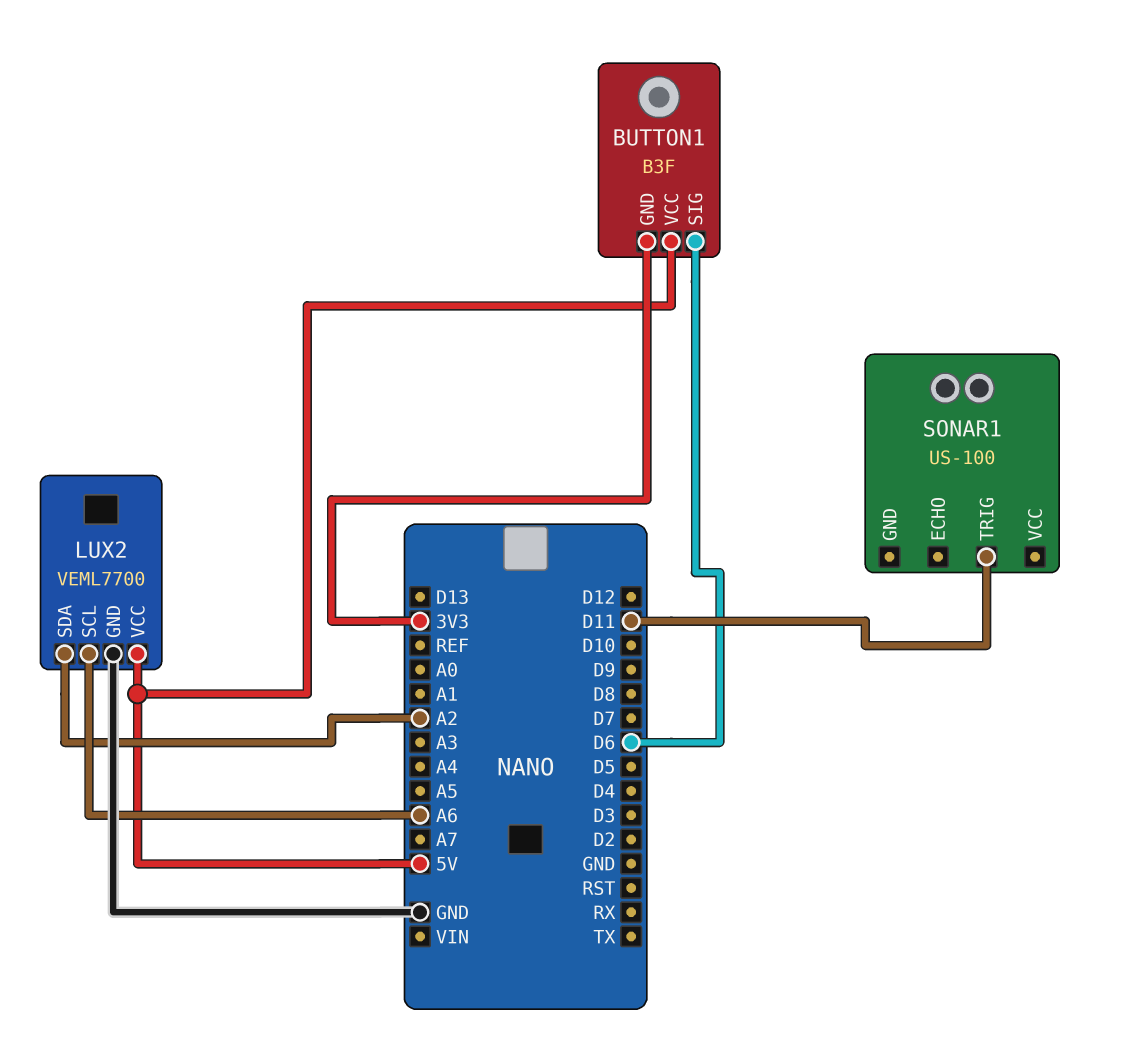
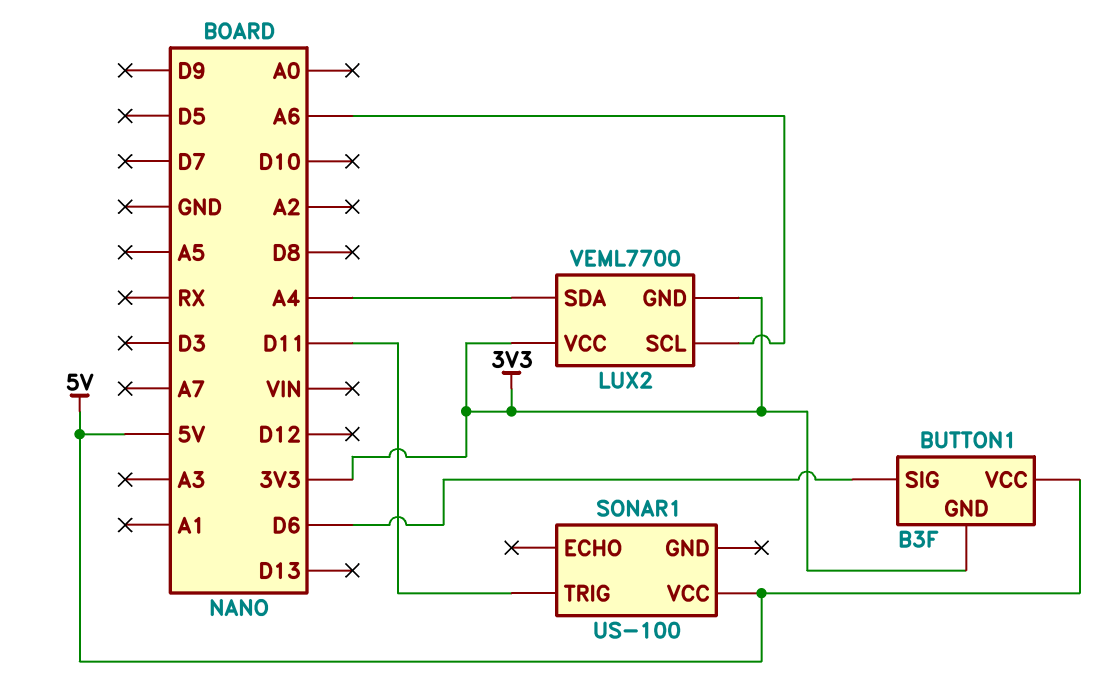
LUX2 pin GND: GND -> 3V3
LUX2 pin SDA: A2 -> A4
LUX2 pin VCC: 5V -> 3V3
SONAR1 pin VCC: none -> 5V

